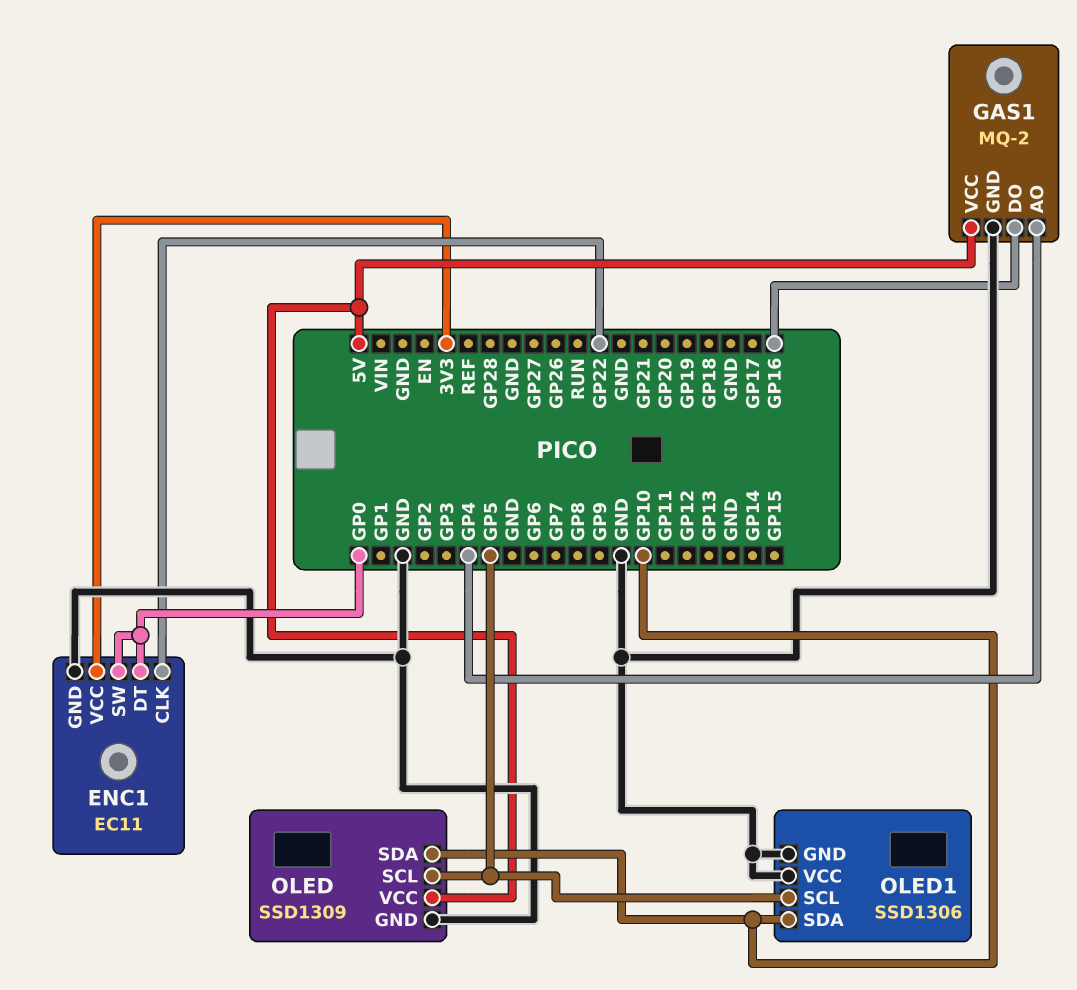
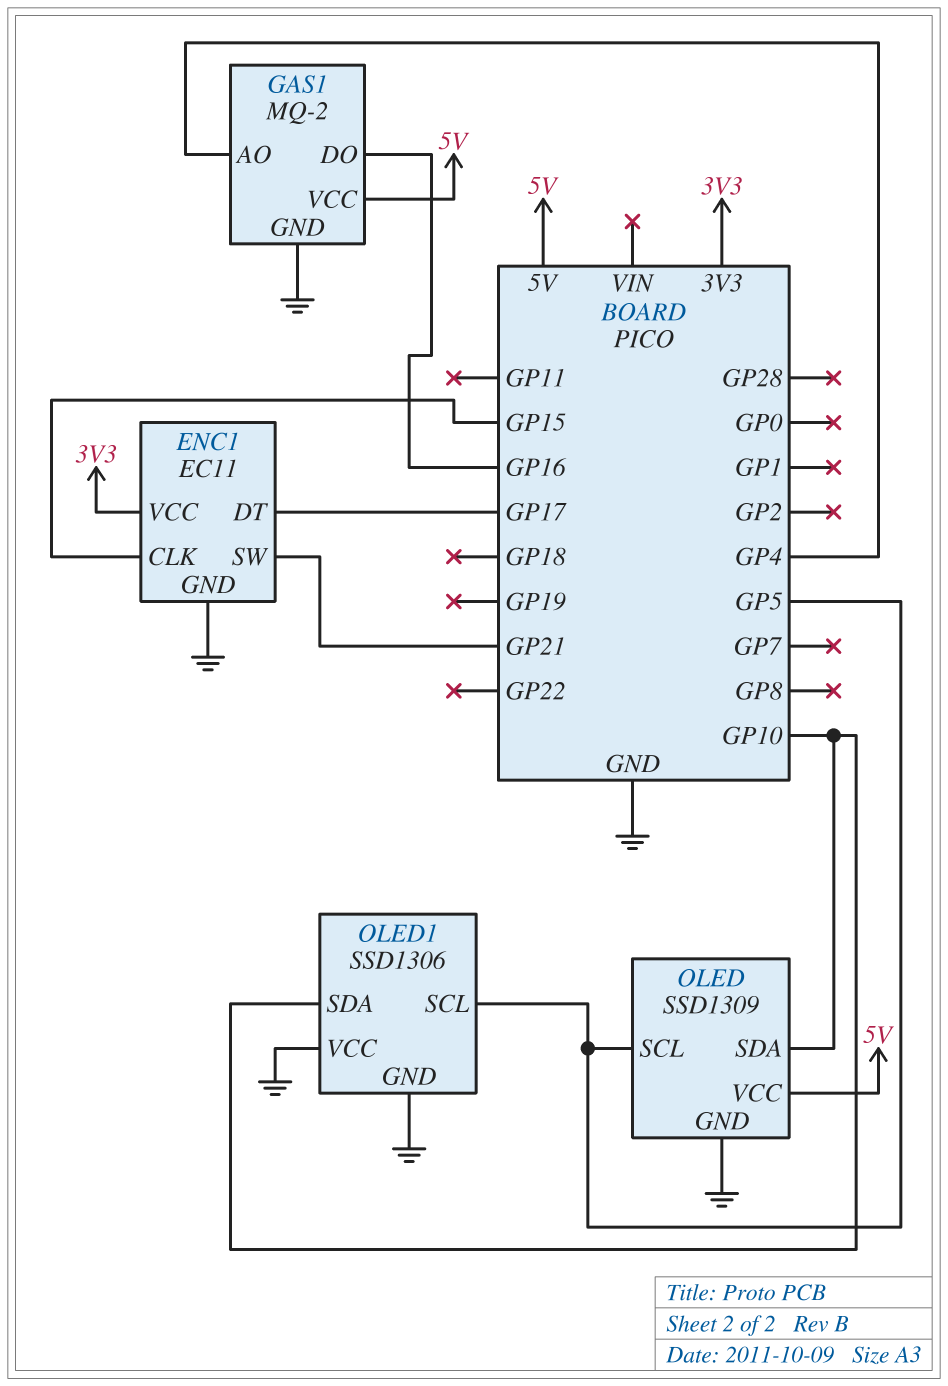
ENC1 pin CLK: GP22 -> GP15
ENC1 pin DT: GP0 -> GP17
ENC1 pin SW: GP0 -> GP21

